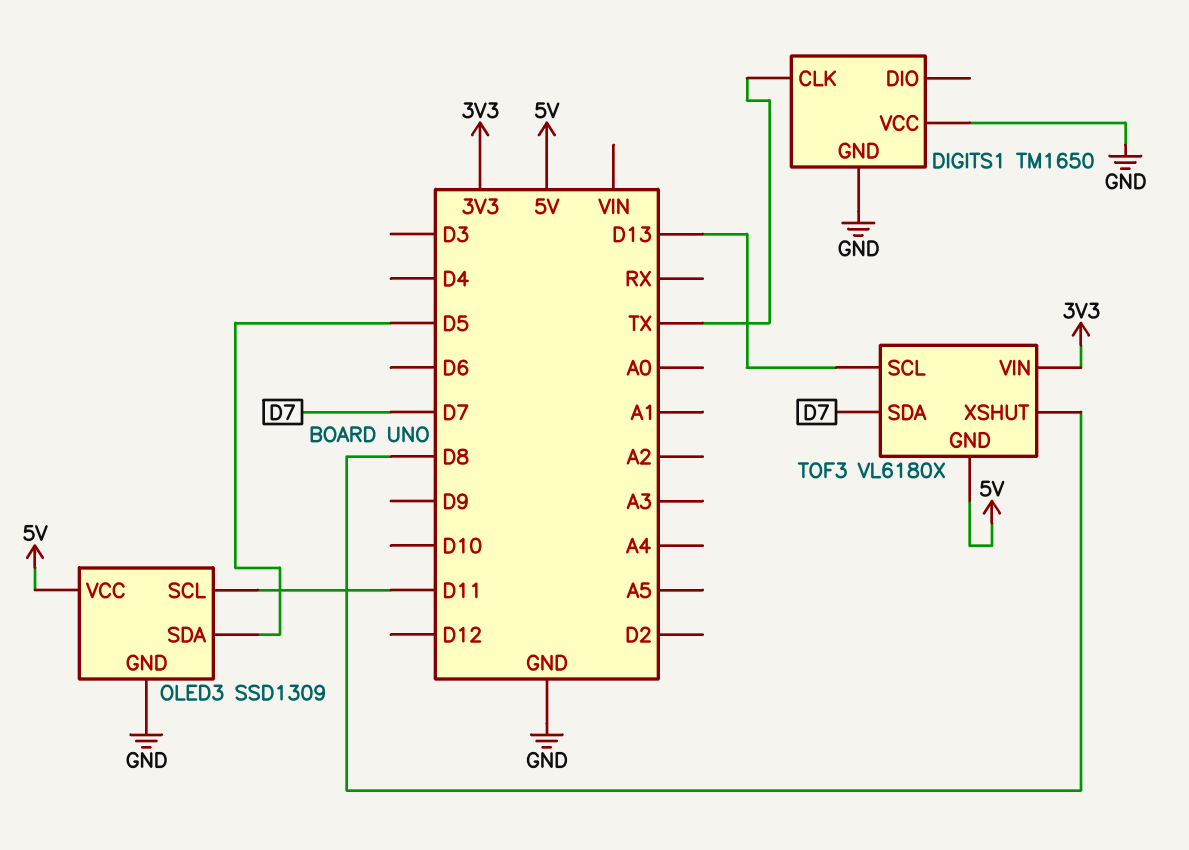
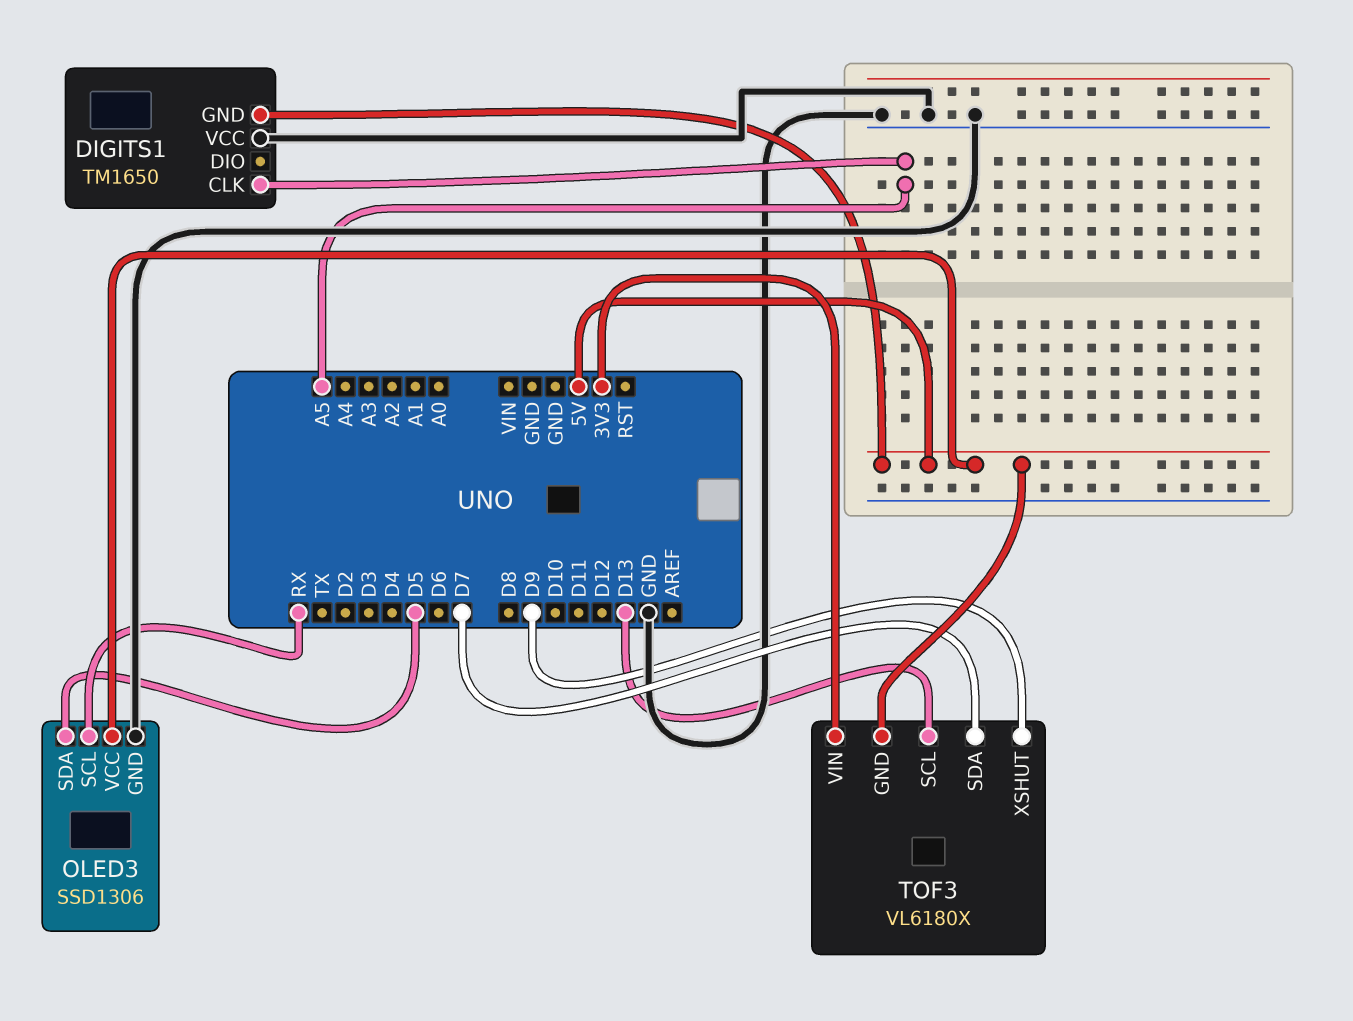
DIGITS1 pin CLK: TX -> A5
DIGITS1 pin GND: GND -> 5V
OLED3: SSD1309 -> SSD1306
OLED3 pin SCL: D11 -> RX
TOF3 pin XSHUT: D8 -> D9

